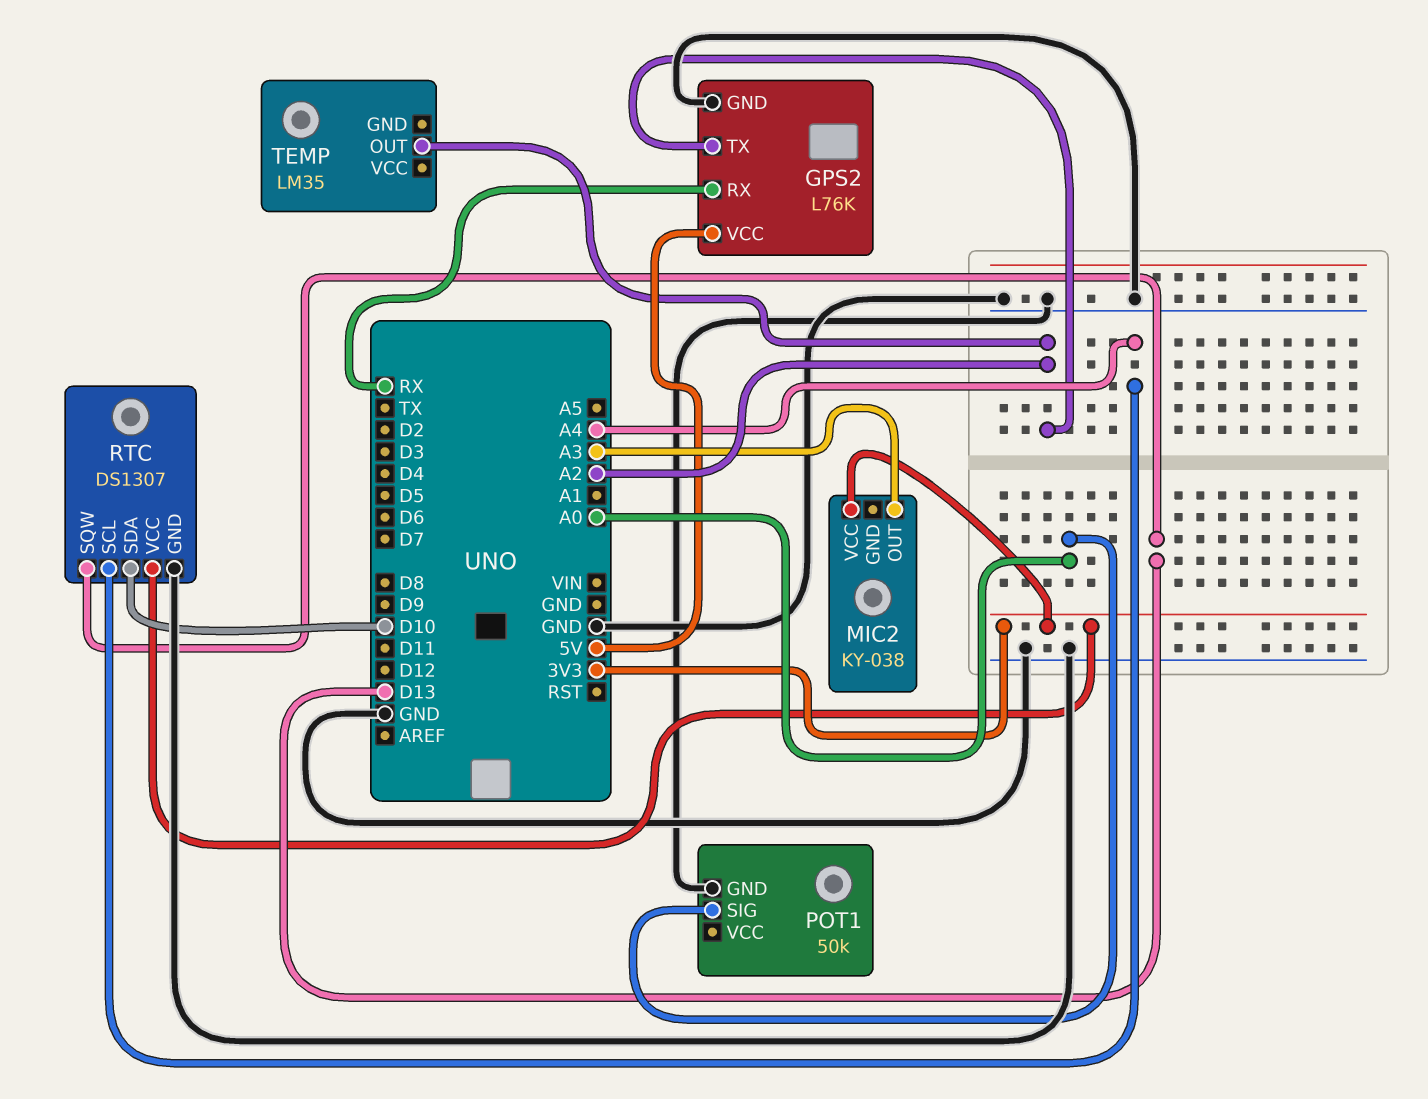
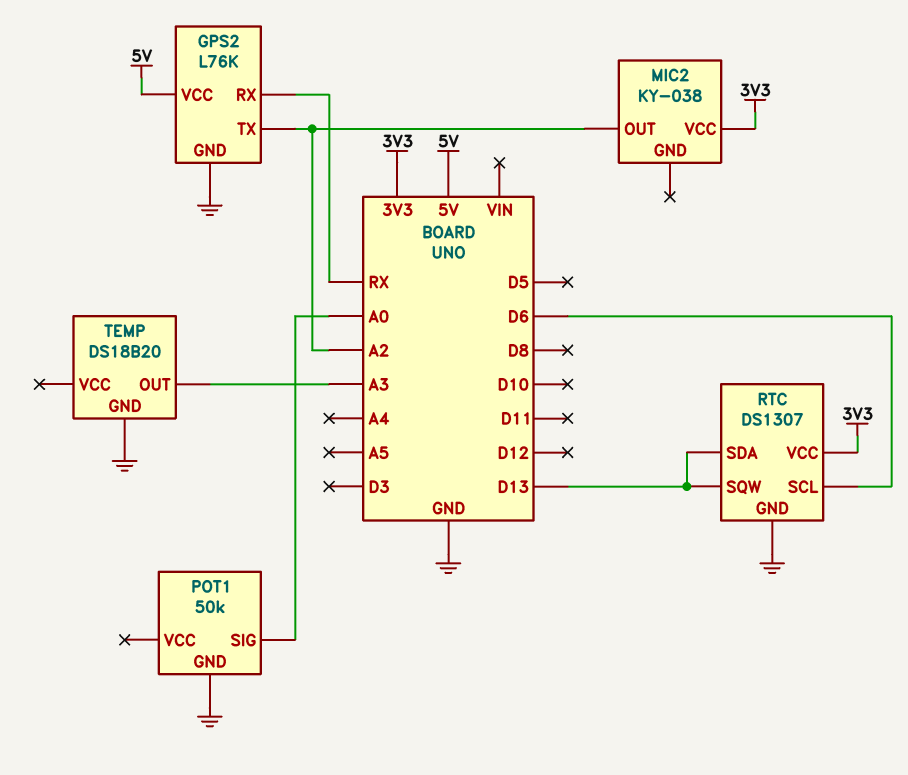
MIC2 pin OUT: A3 -> A2
RTC pin SCL: A4 -> D6
RTC pin SDA: D10 -> D13
TEMP: LM35 -> DS18B20
TEMP pin GND: none -> GND
TEMP pin OUT: A2 -> A3

